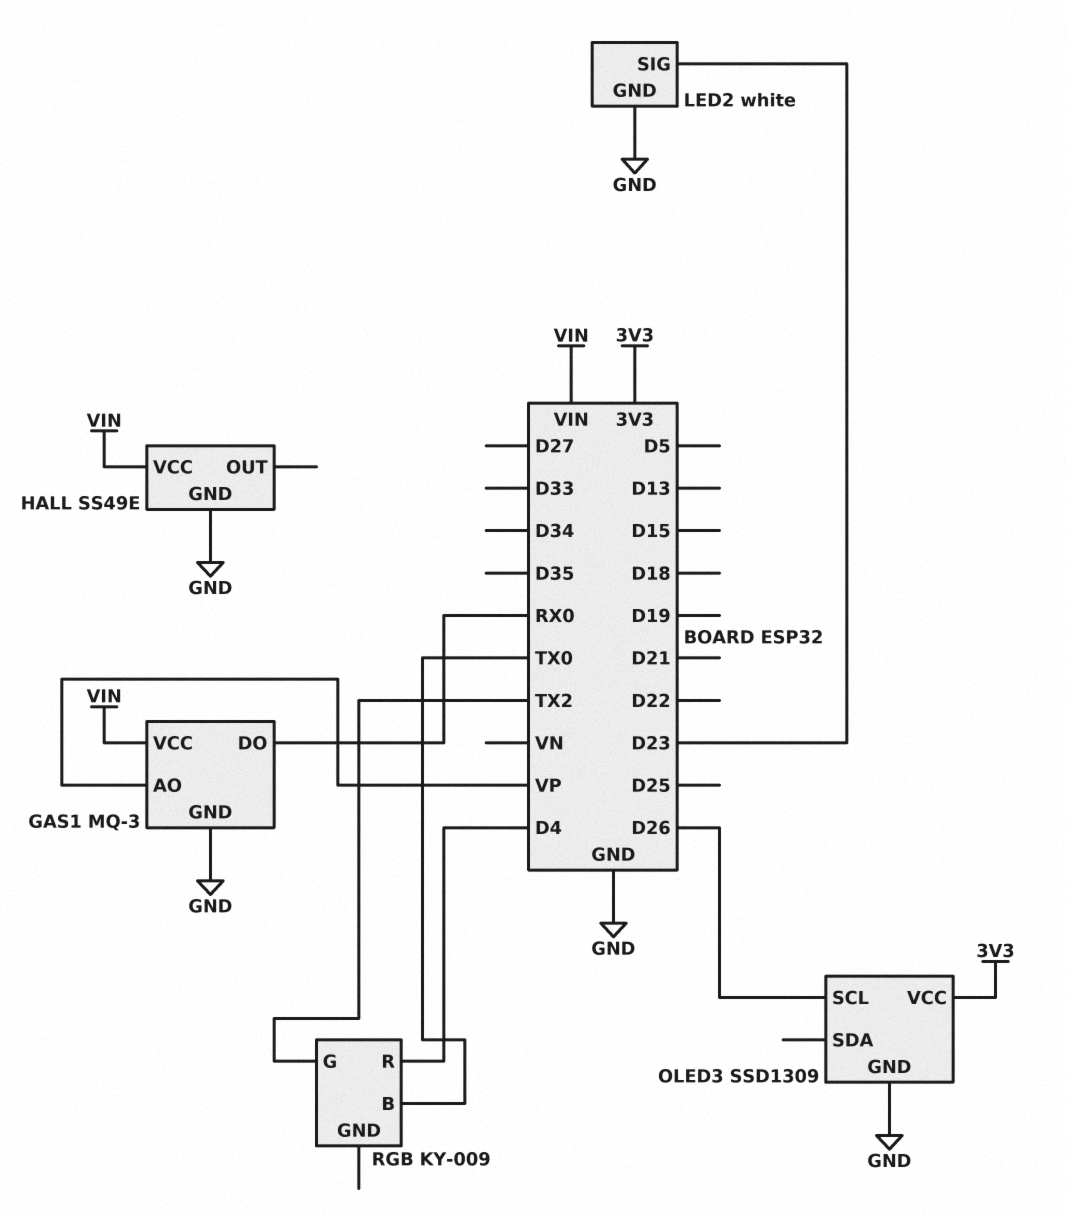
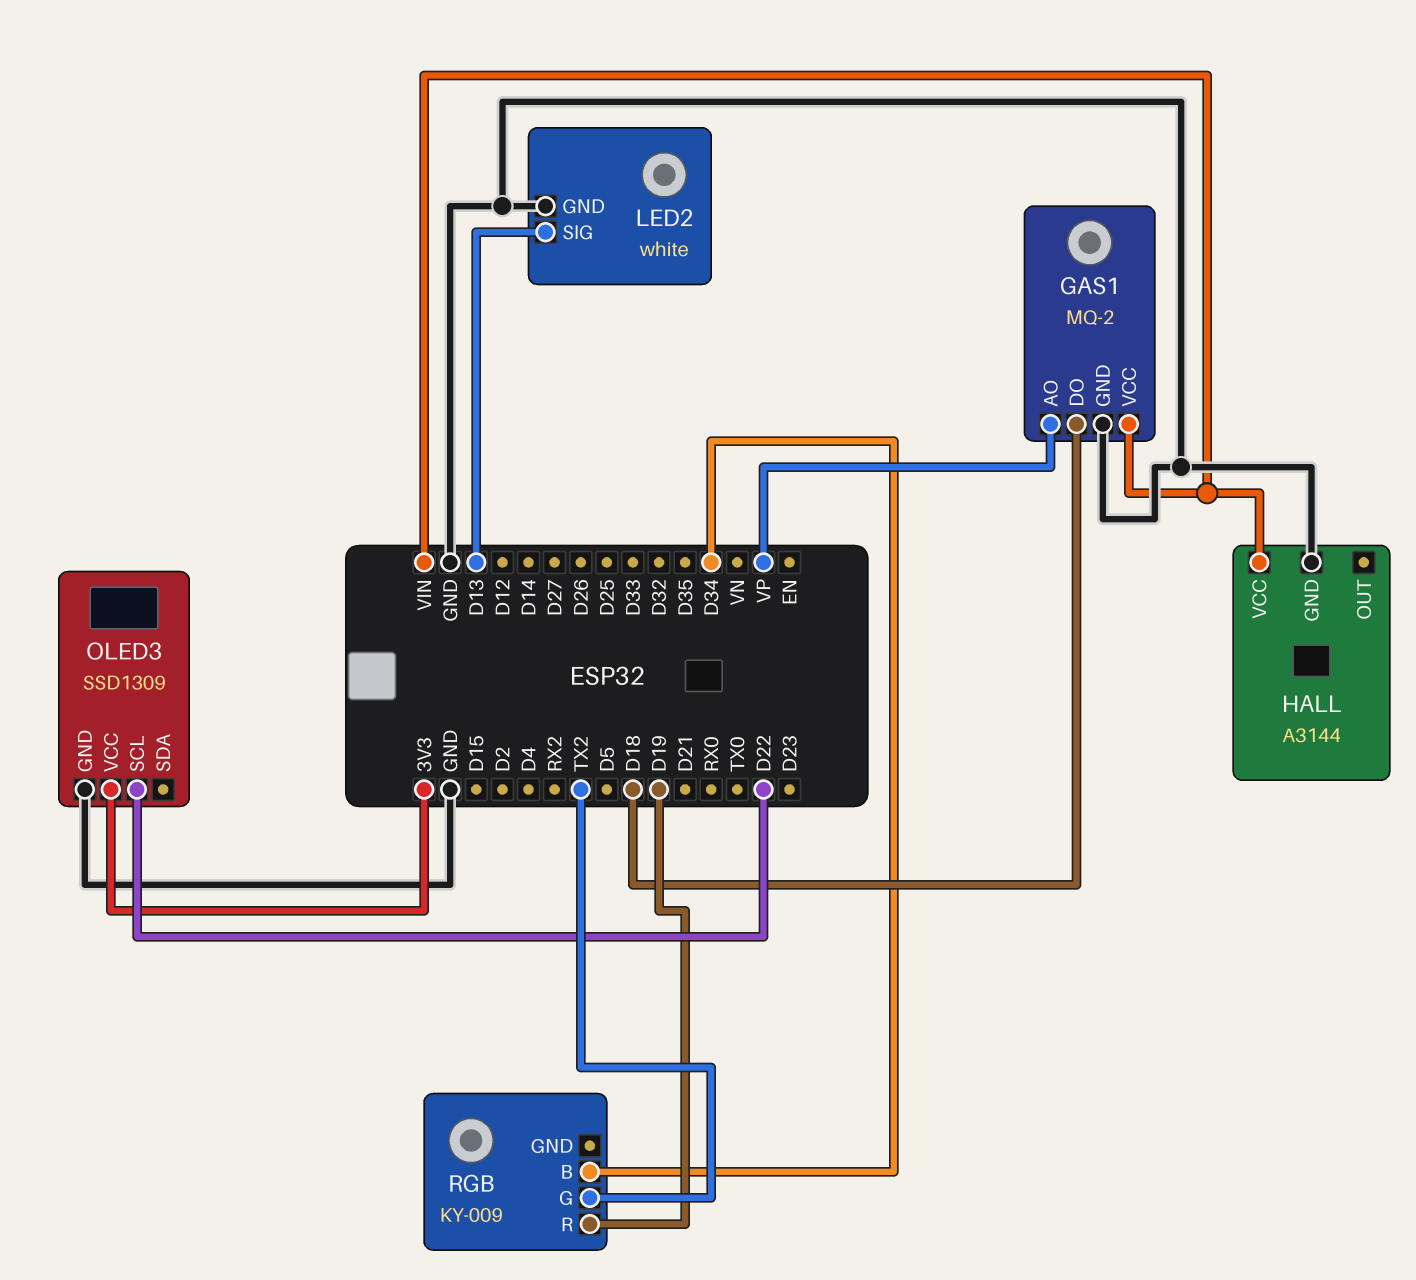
GAS1: MQ-3 -> MQ-2
GAS1 pin DO: RX0 -> D18
HALL: SS49E -> A3144
LED2 pin SIG: D23 -> D13
OLED3 pin SCL: D26 -> D22
RGB pin B: TX0 -> D34
RGB pin R: D4 -> D19

